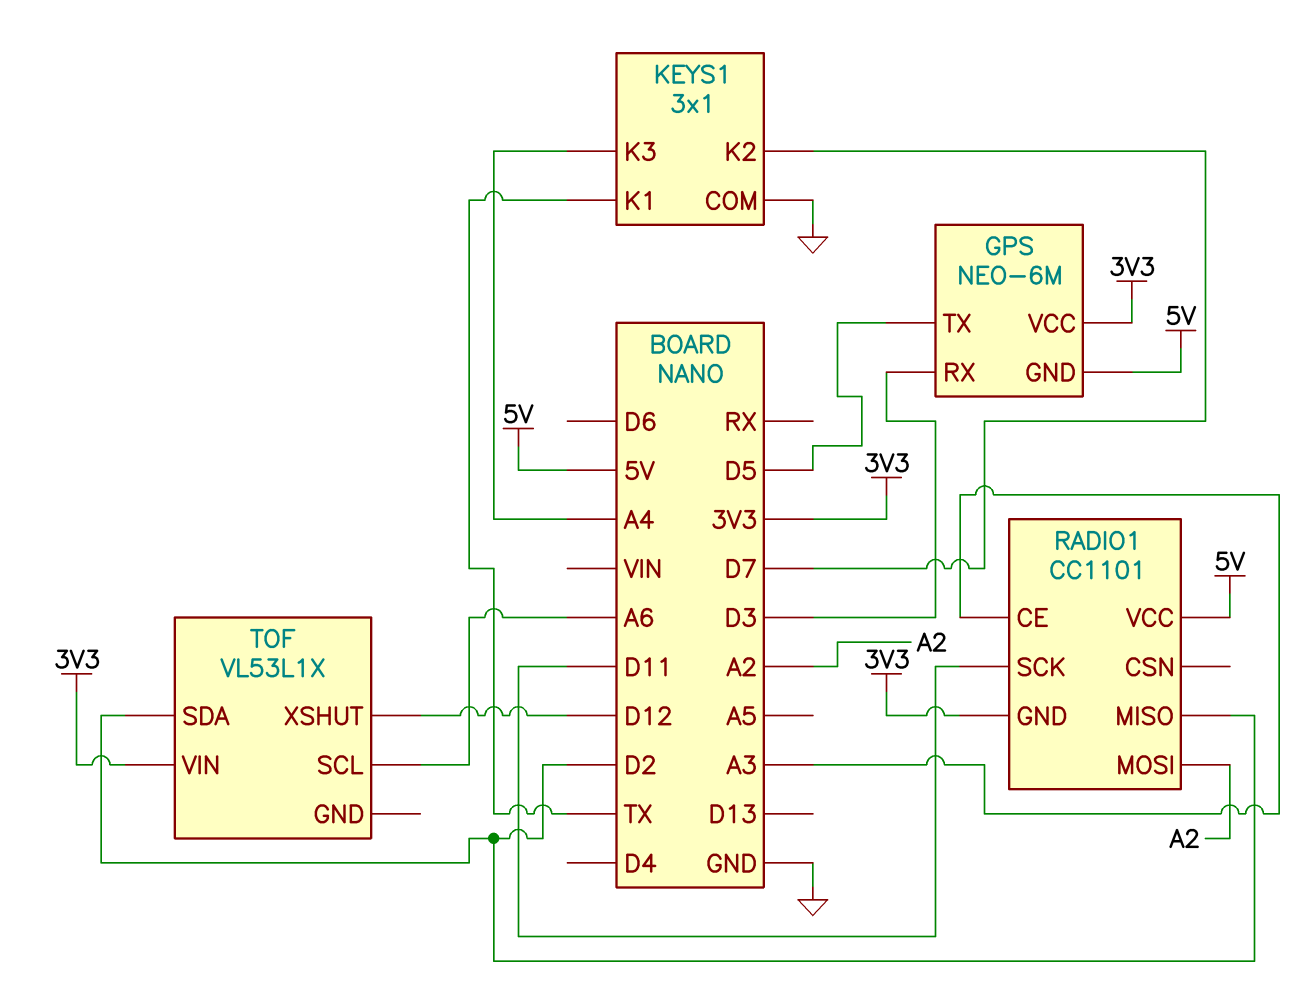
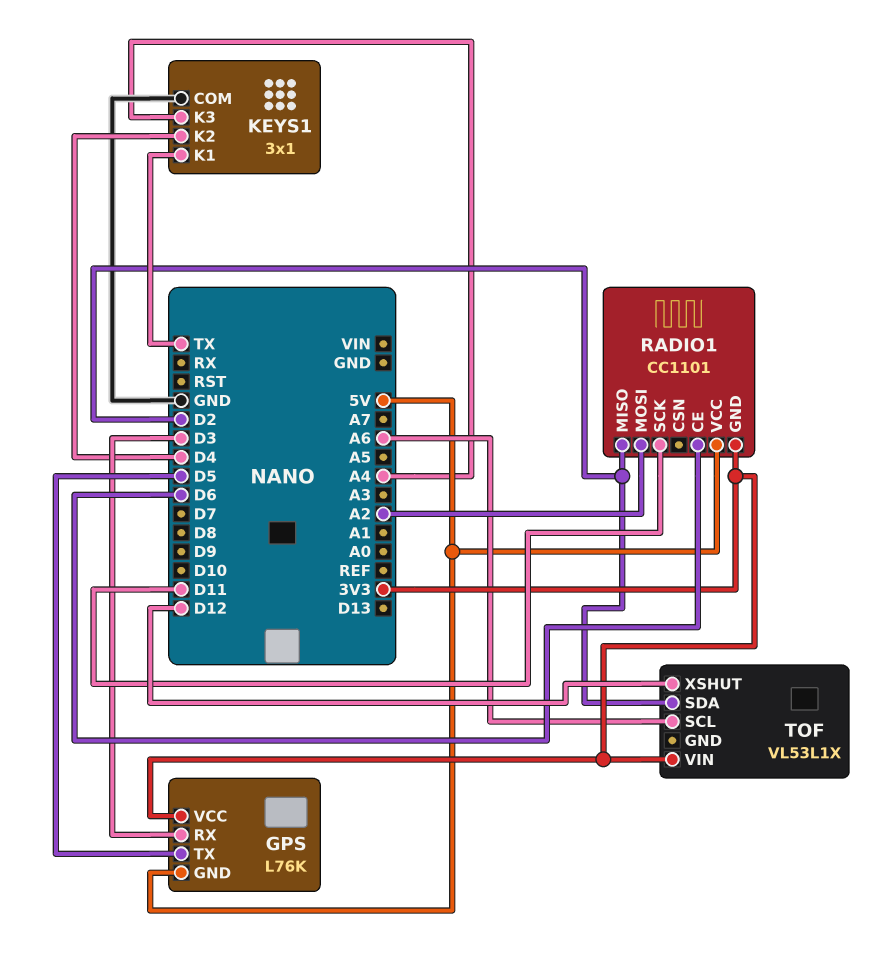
GPS: NEO-6M -> L76K
KEYS1 pin K2: D7 -> D4
RADIO1 pin CE: A3 -> D6

